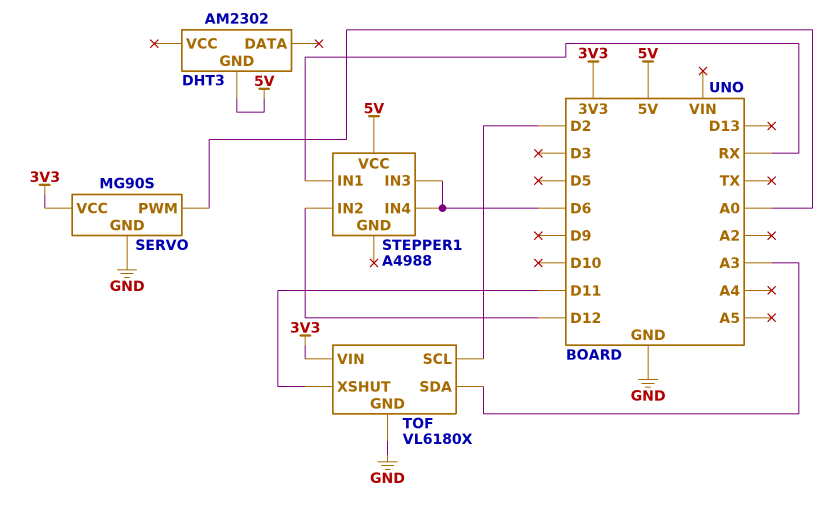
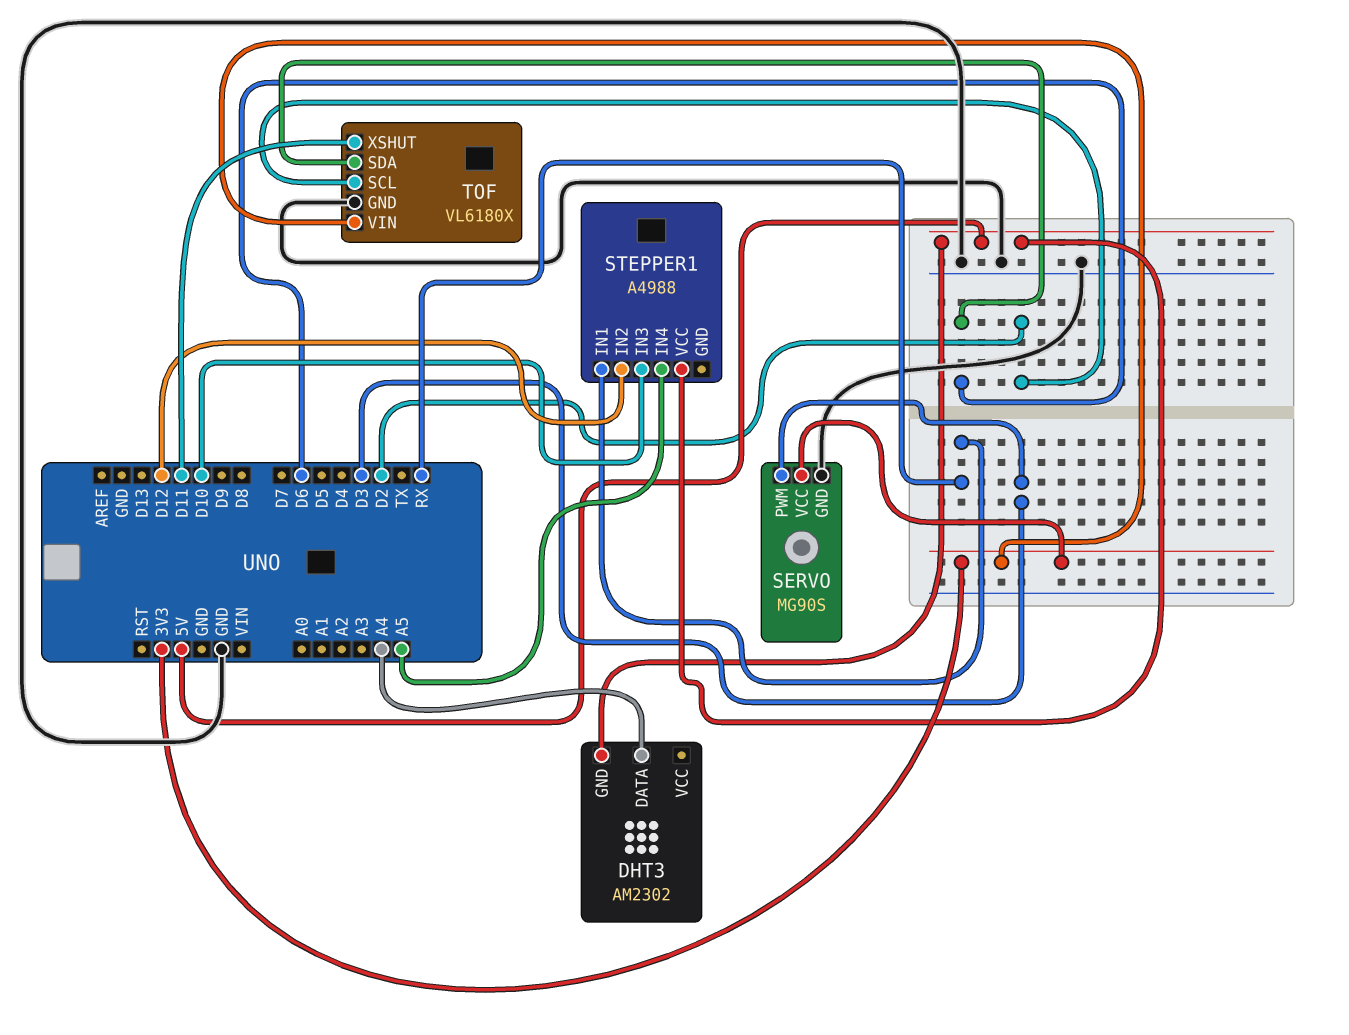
DHT3 pin DATA: none -> A4
SERVO pin PWM: A0 -> D3
STEPPER1 pin IN3: D6 -> D10
STEPPER1 pin IN4: D6 -> A5
TOF pin SDA: A3 -> D6

